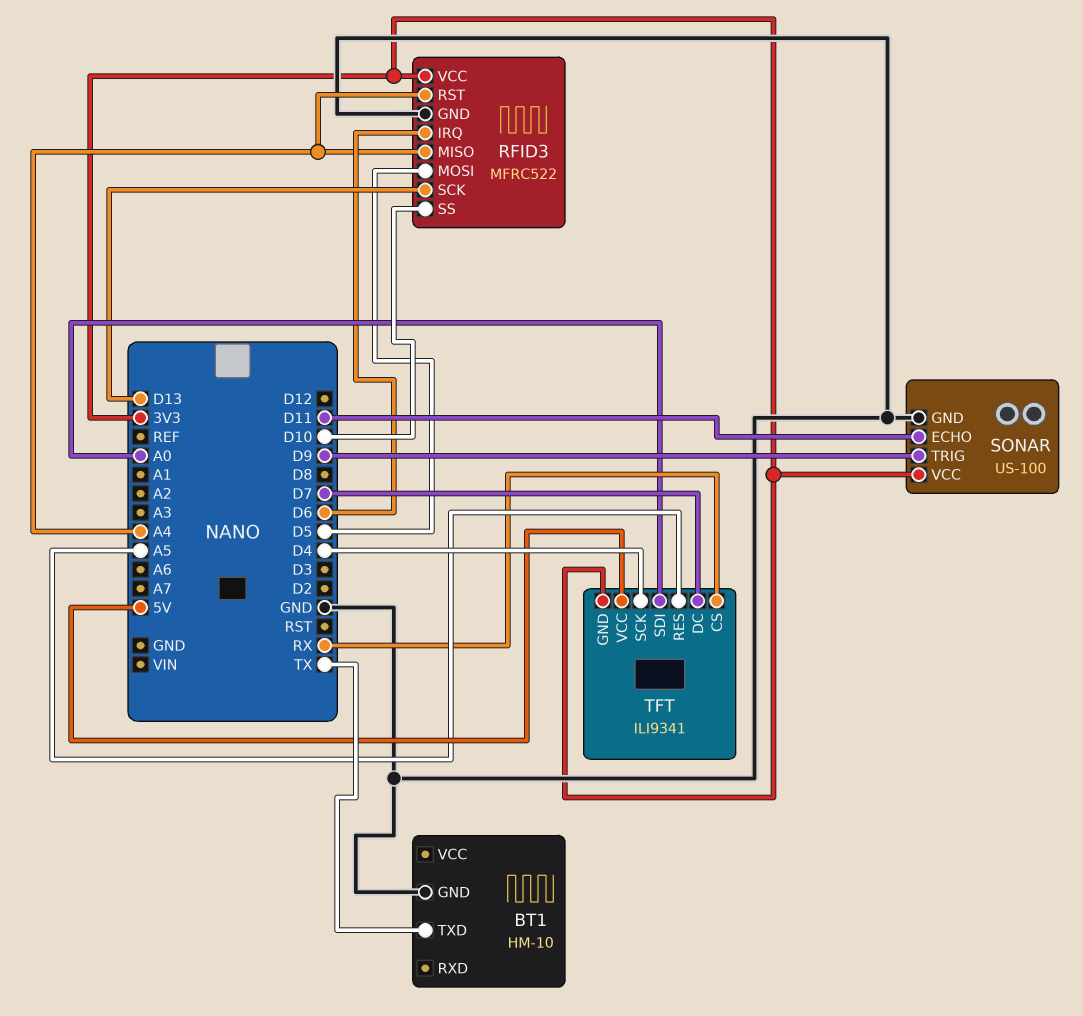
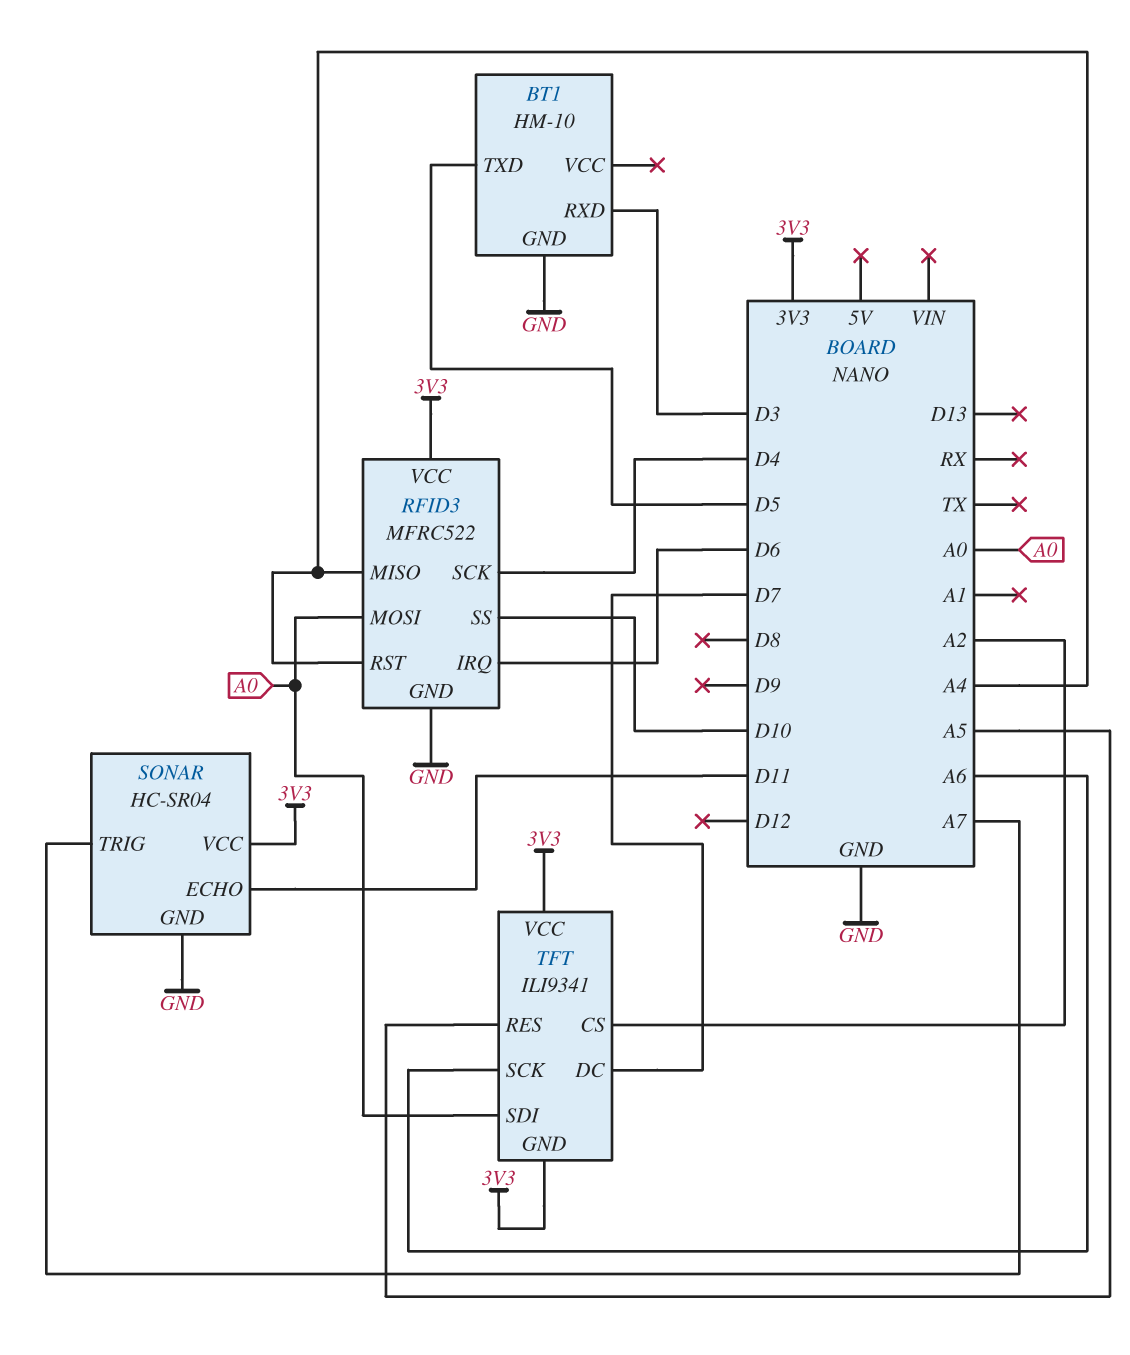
BT1 pin RXD: none -> D3
BT1 pin TXD: TX -> D5
RFID3 pin MOSI: D5 -> A0
RFID3 pin SCK: D13 -> D4
SONAR: US-100 -> HC-SR04
SONAR pin TRIG: D9 -> A7
TFT pin CS: RX -> A2
TFT pin SCK: D4 -> A6
TFT pin VCC: 5V -> 3V3

